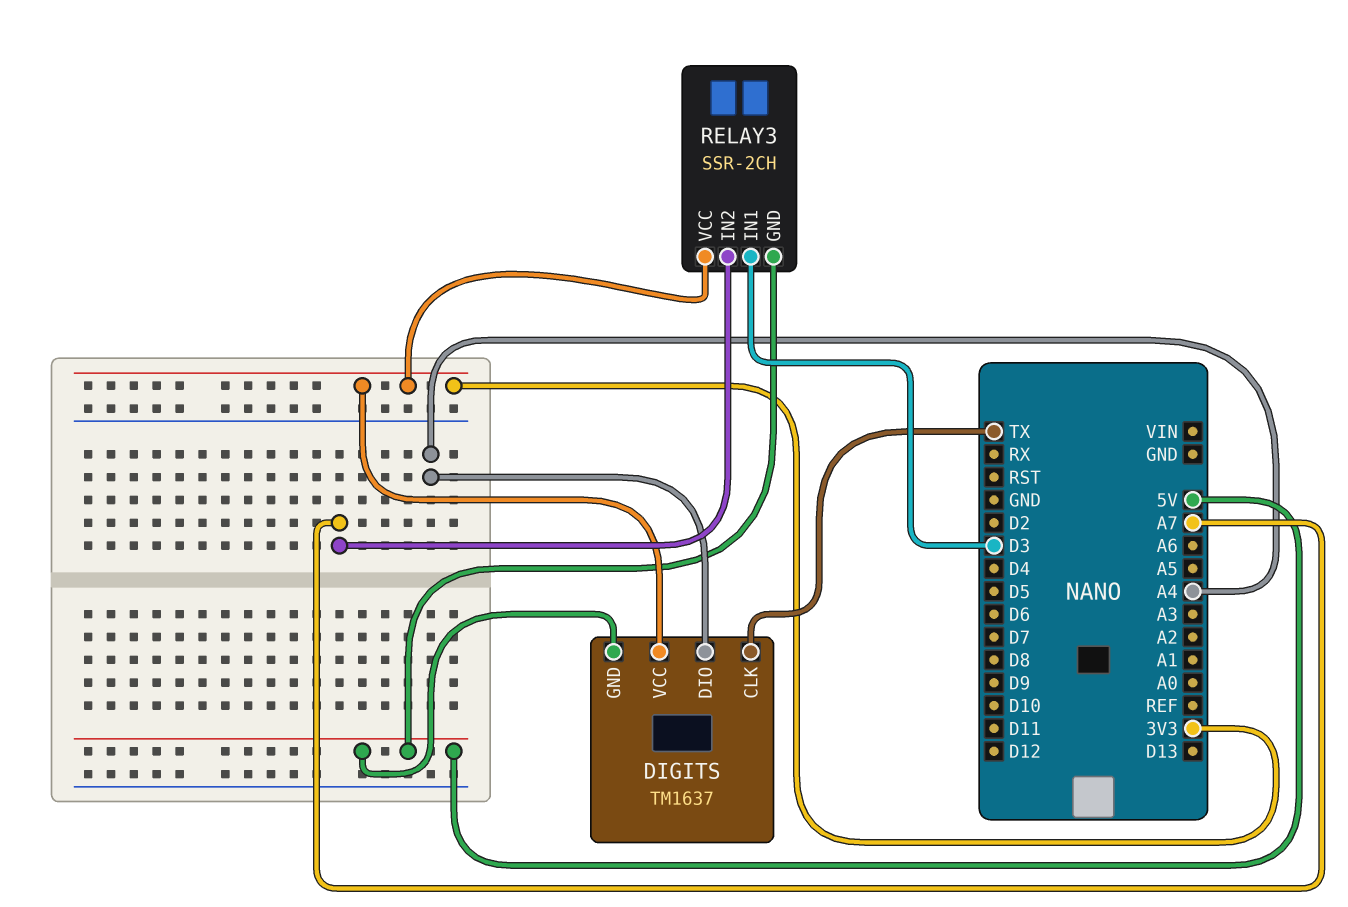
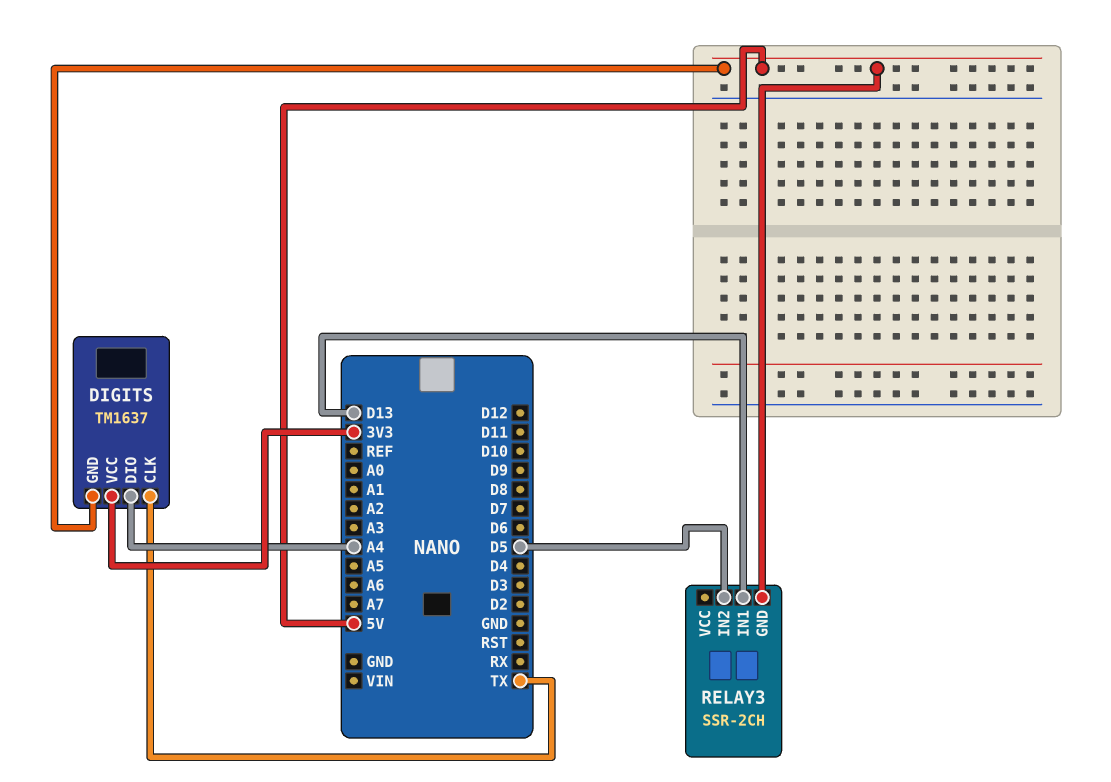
RELAY3 pin IN1: D3 -> D13
RELAY3 pin IN2: A7 -> D5
RELAY3 pin VCC: 3V3 -> none

